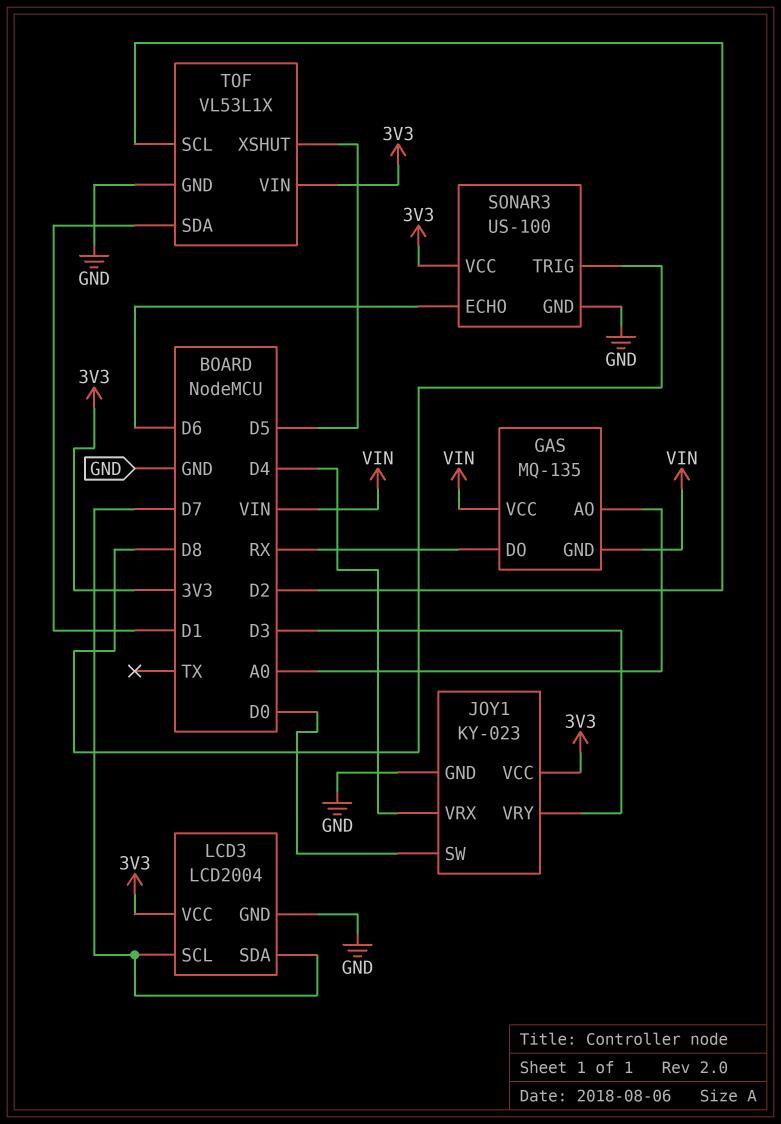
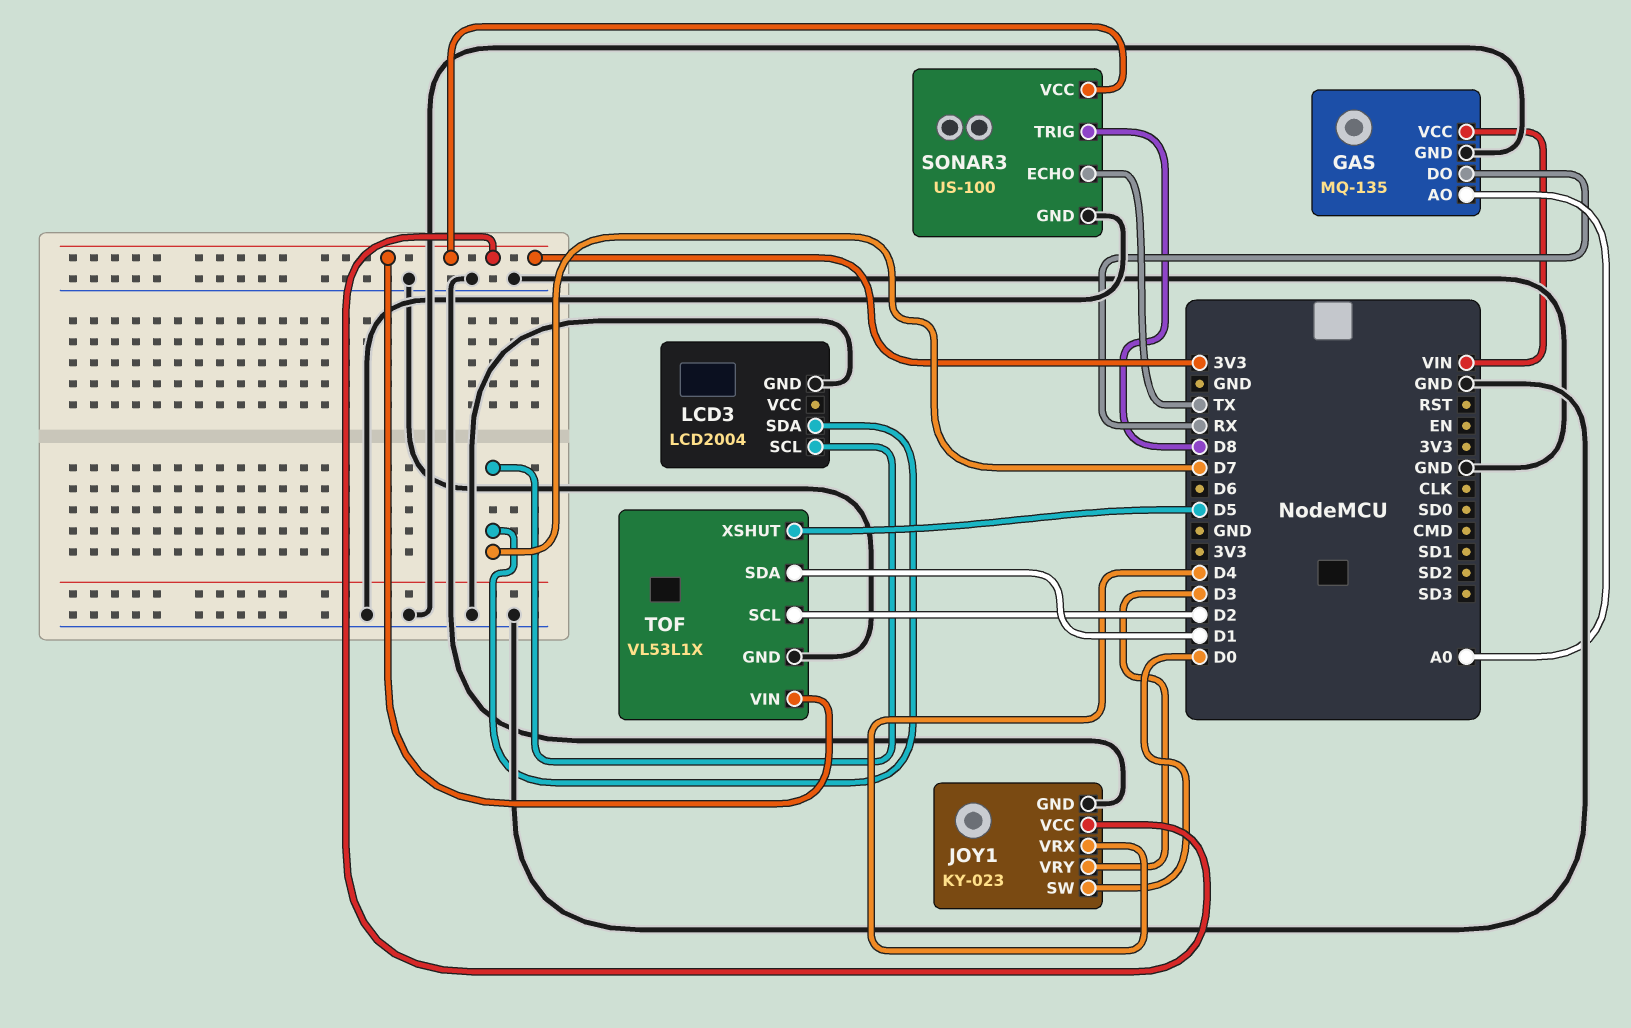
GAS pin GND: VIN -> GND
LCD3 pin VCC: 3V3 -> none
SONAR3 pin ECHO: D6 -> TX

